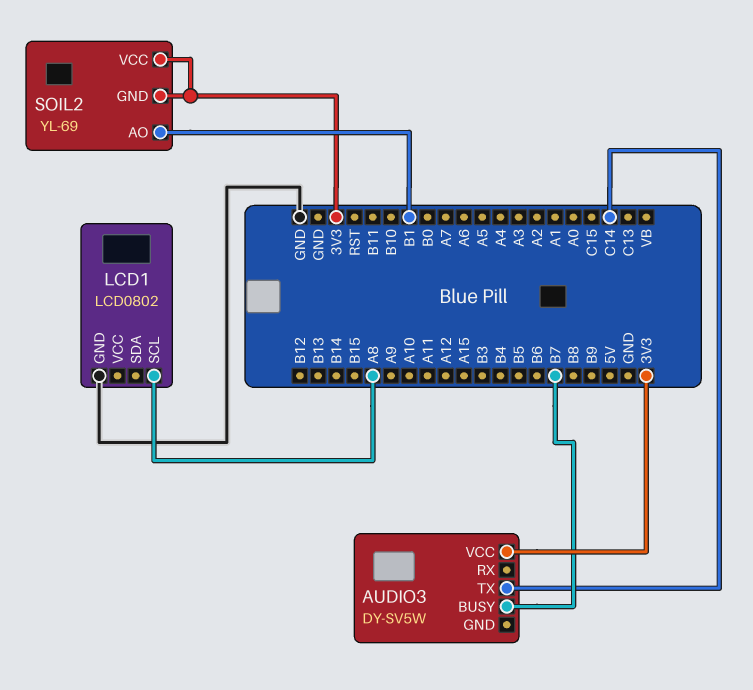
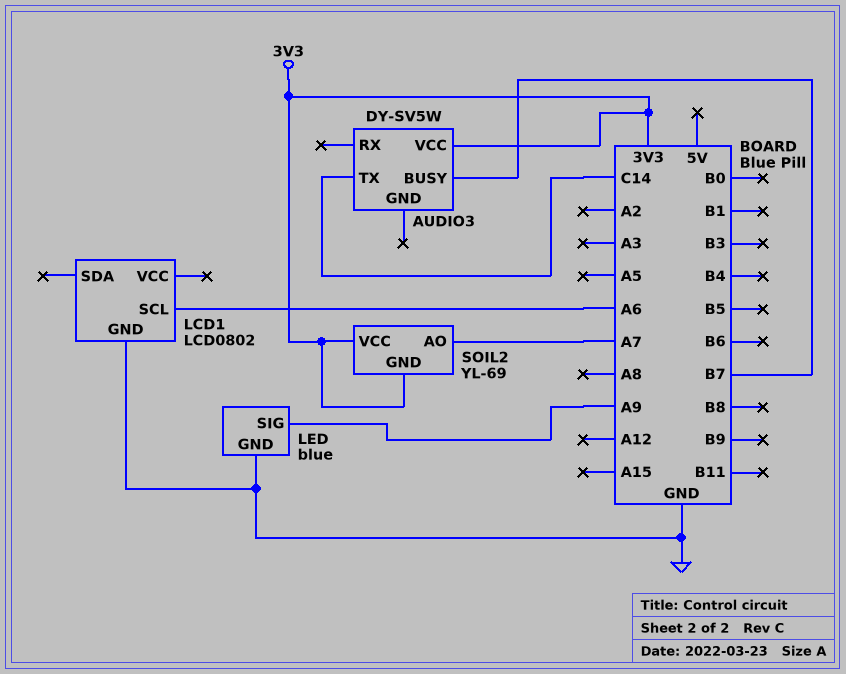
LCD1 pin SCL: A8 -> A6
LED: none -> blue
LED pin GND: none -> GND
LED pin SIG: none -> A9
SOIL2 pin AO: B1 -> A7

